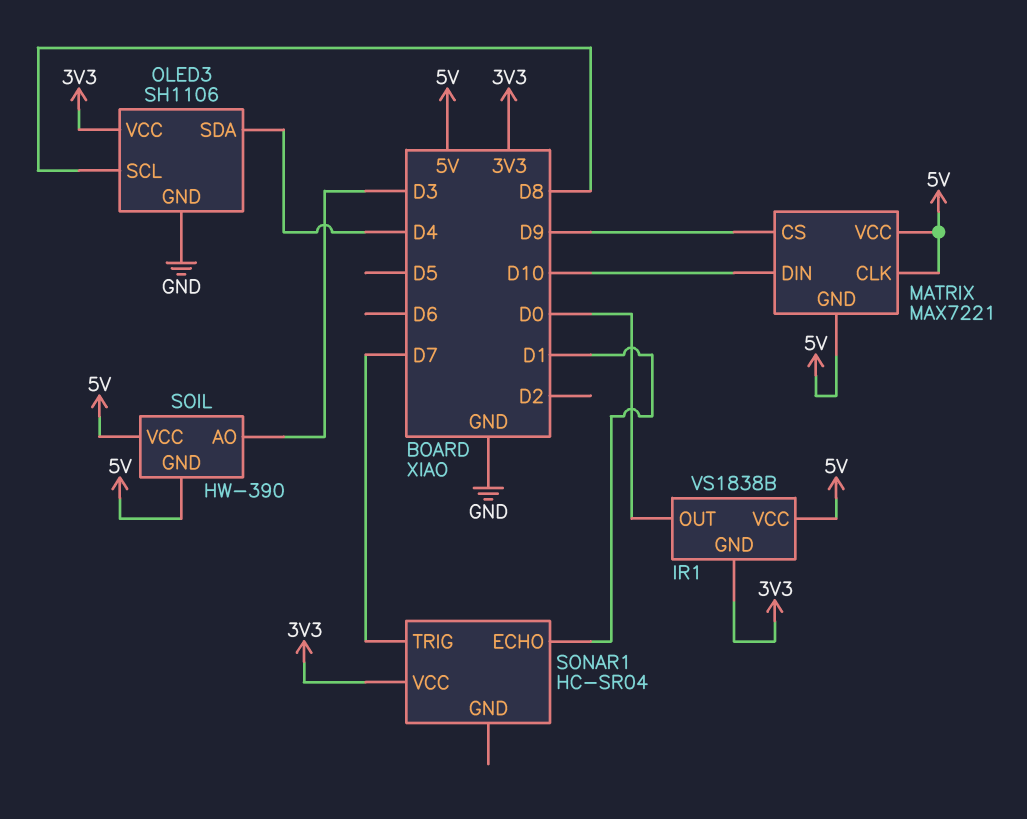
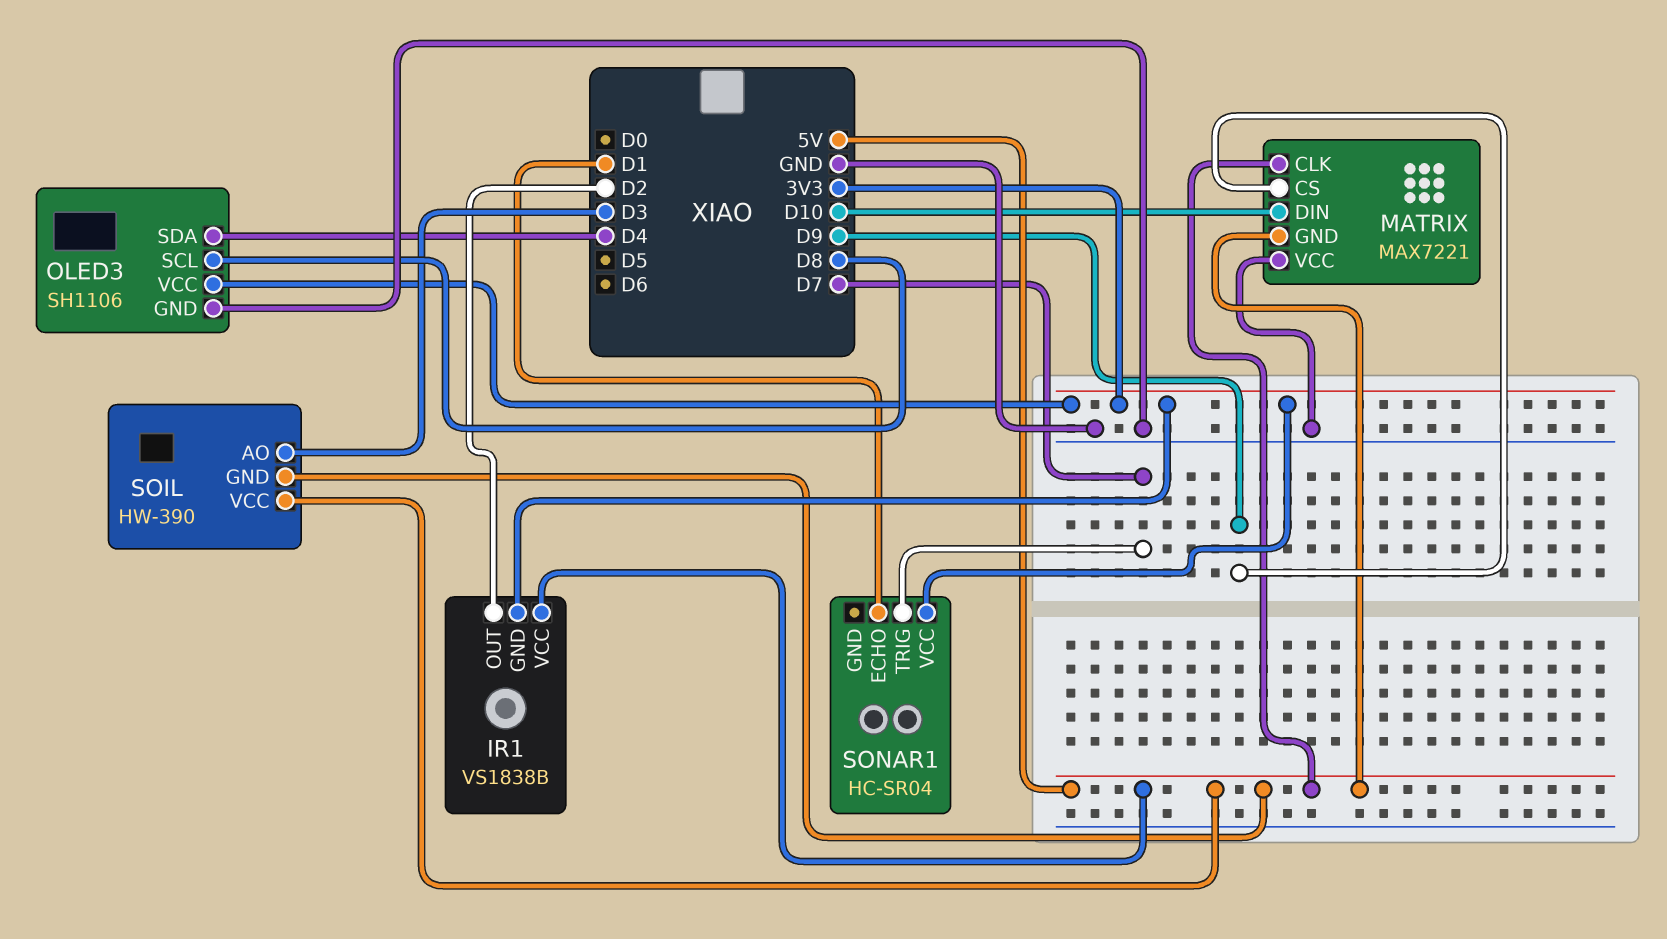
IR1 pin OUT: D0 -> D2
MATRIX pin VCC: 5V -> GND

